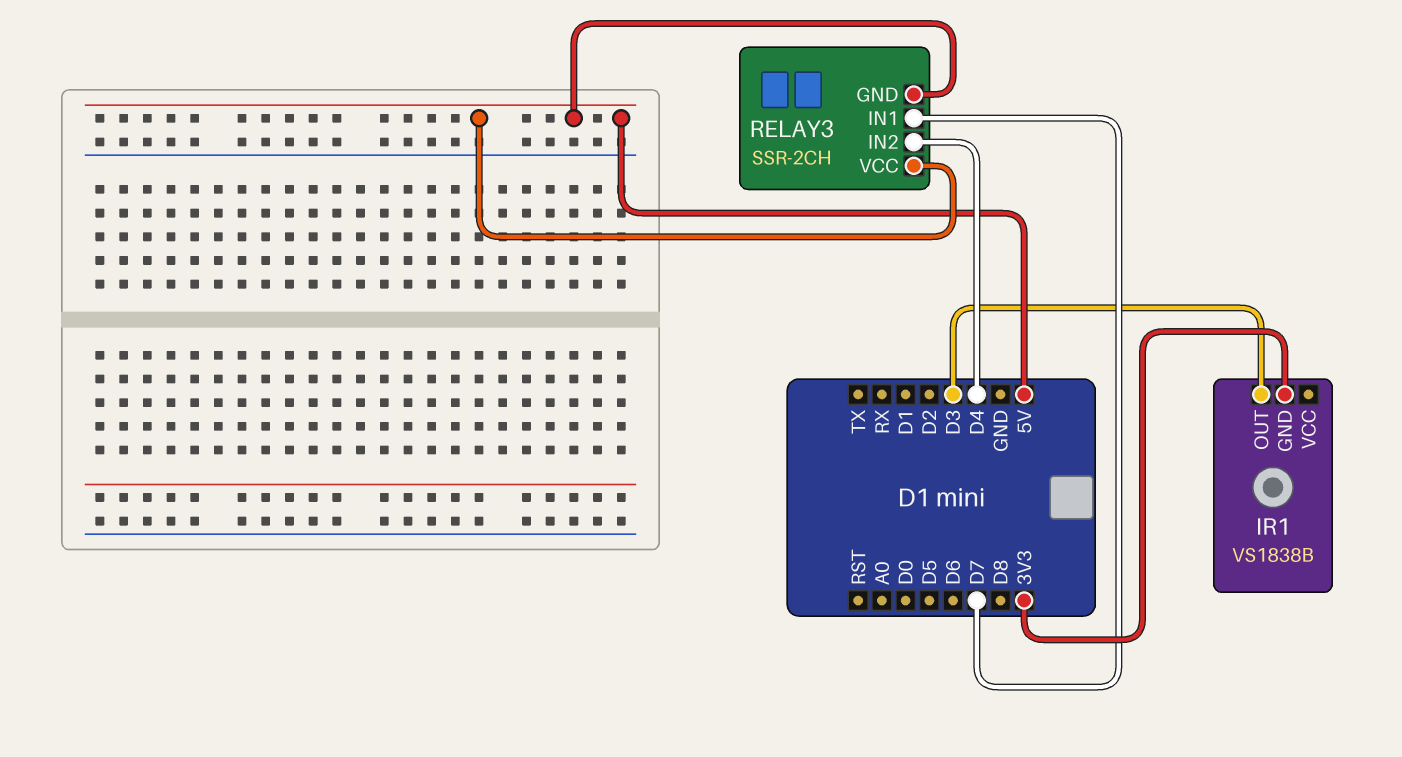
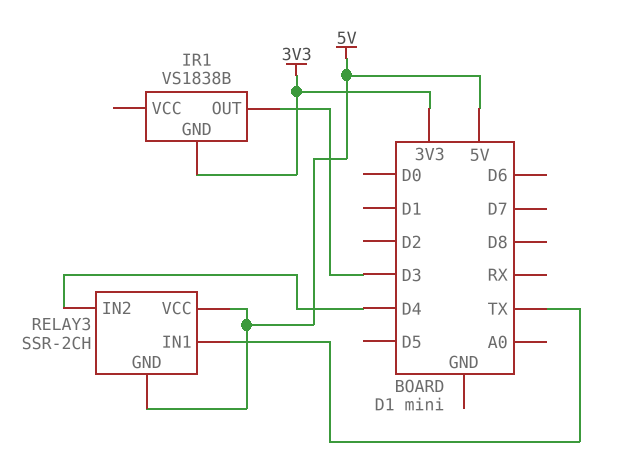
RELAY3 pin IN1: D7 -> TX

